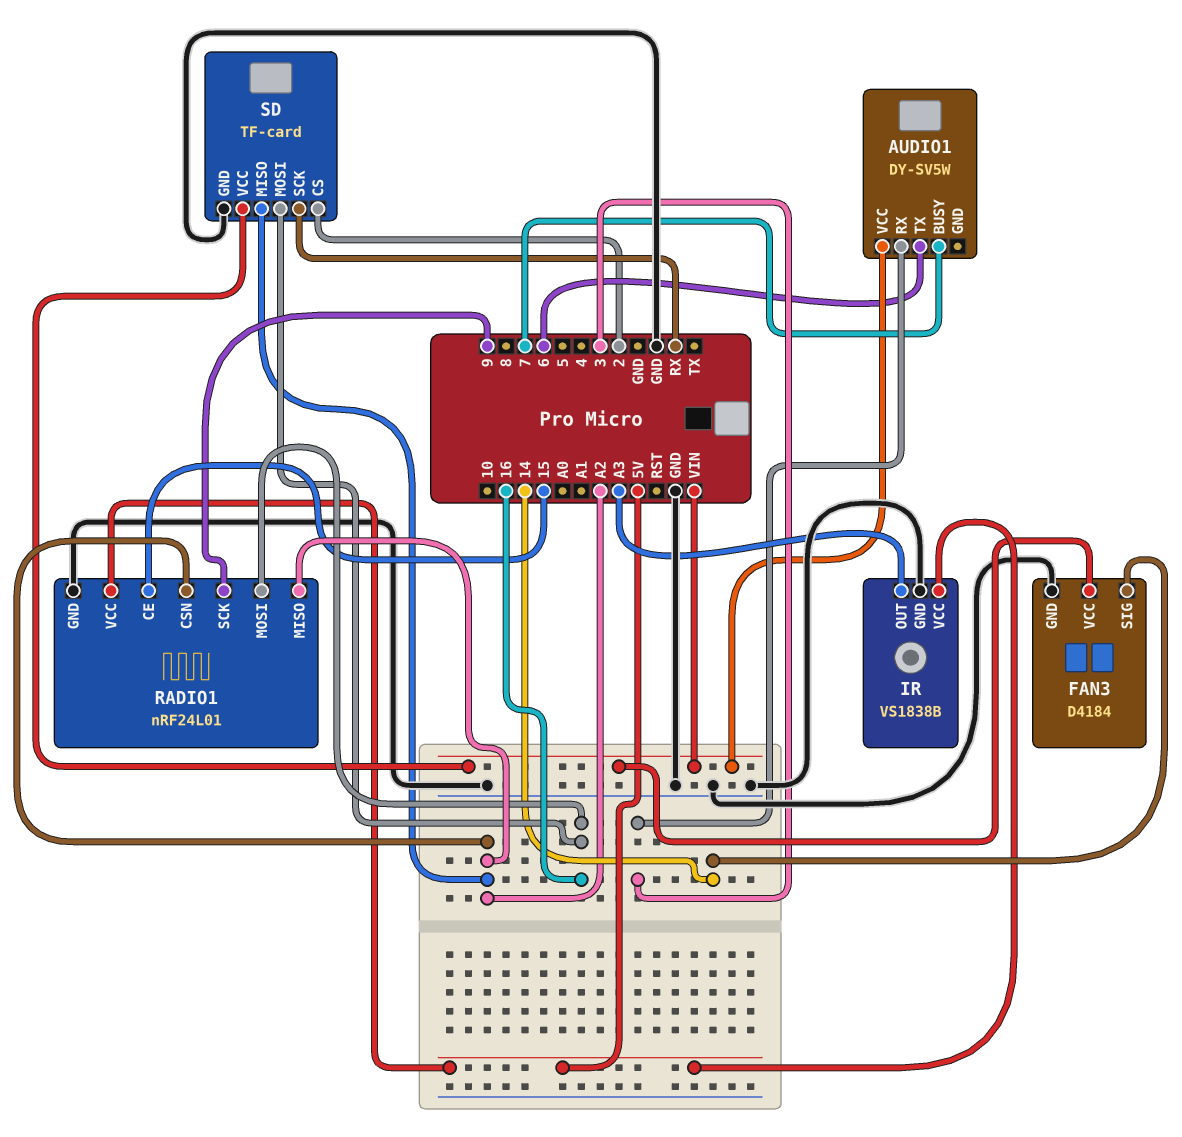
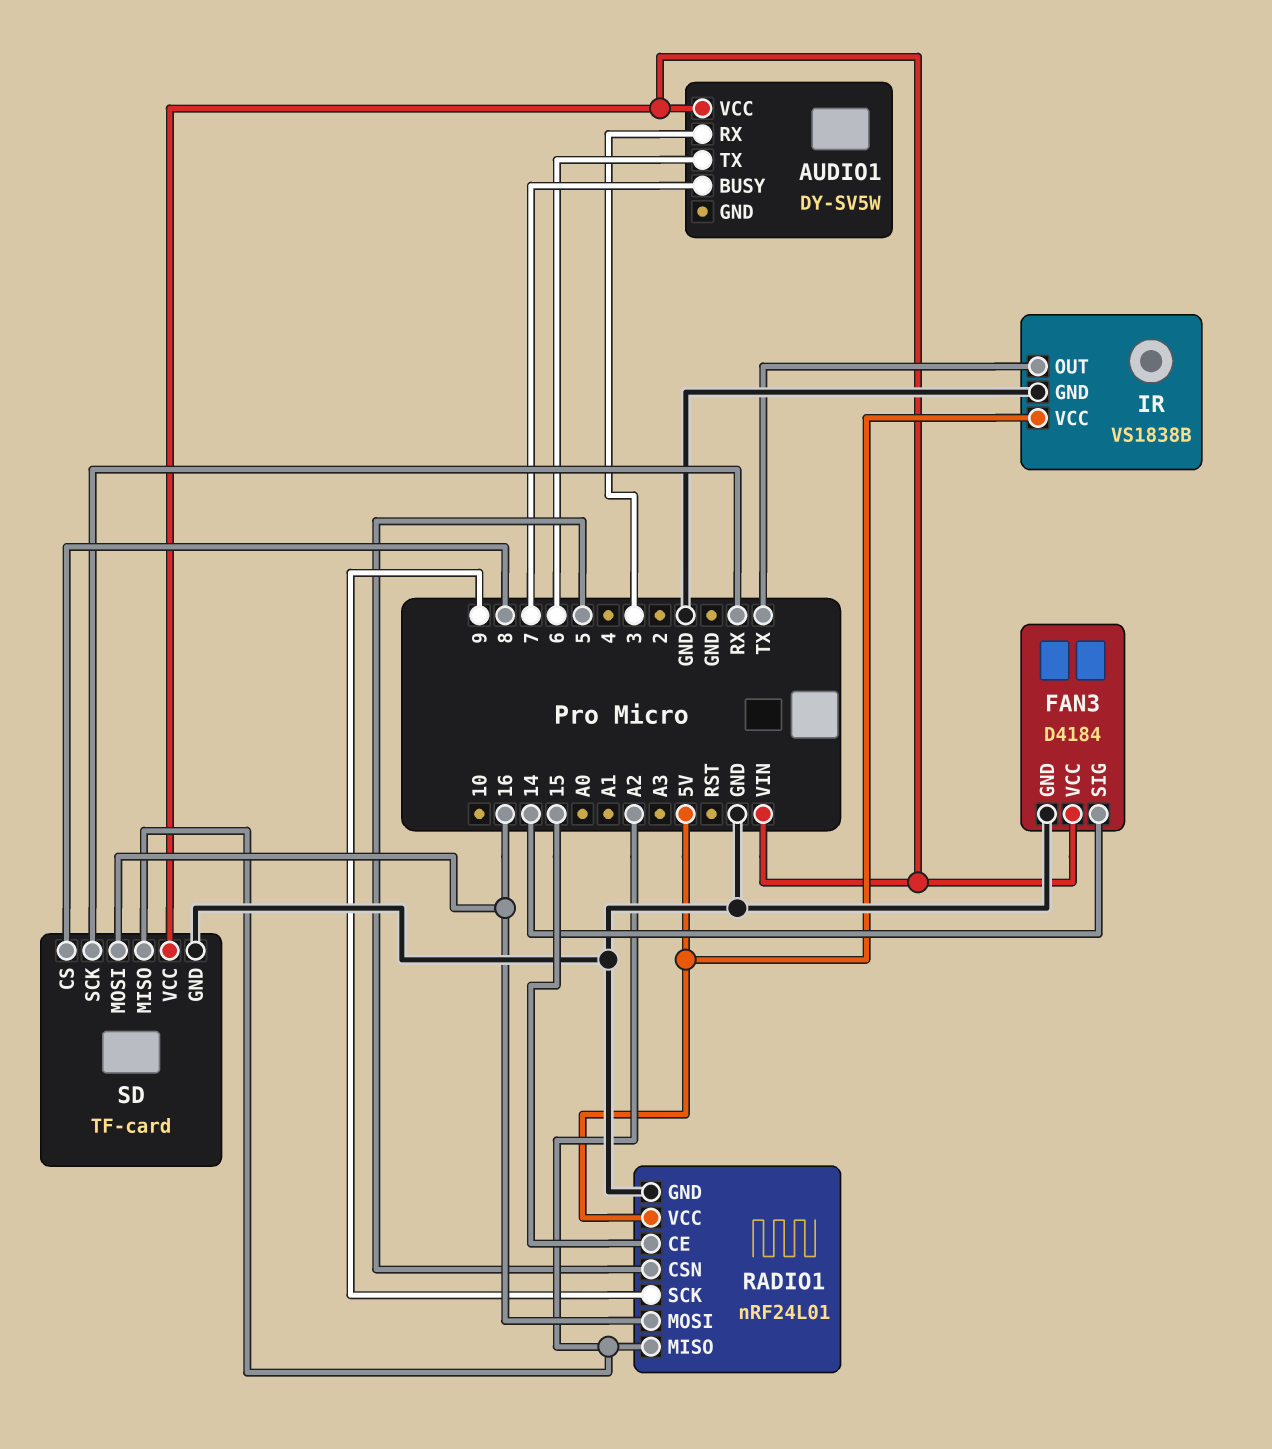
IR pin OUT: A3 -> TX
RADIO1 pin CSN: A2 -> 5
SD pin CS: 2 -> 8

